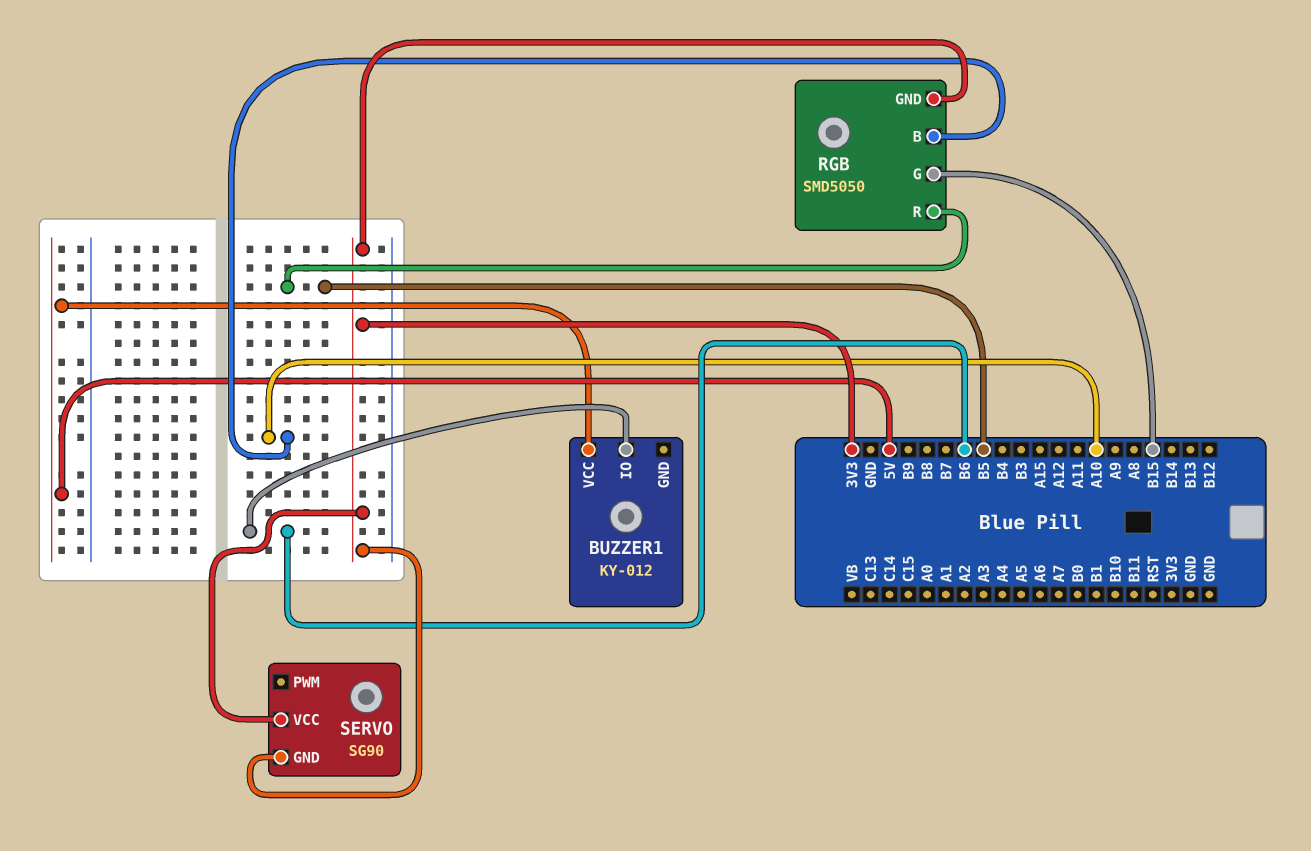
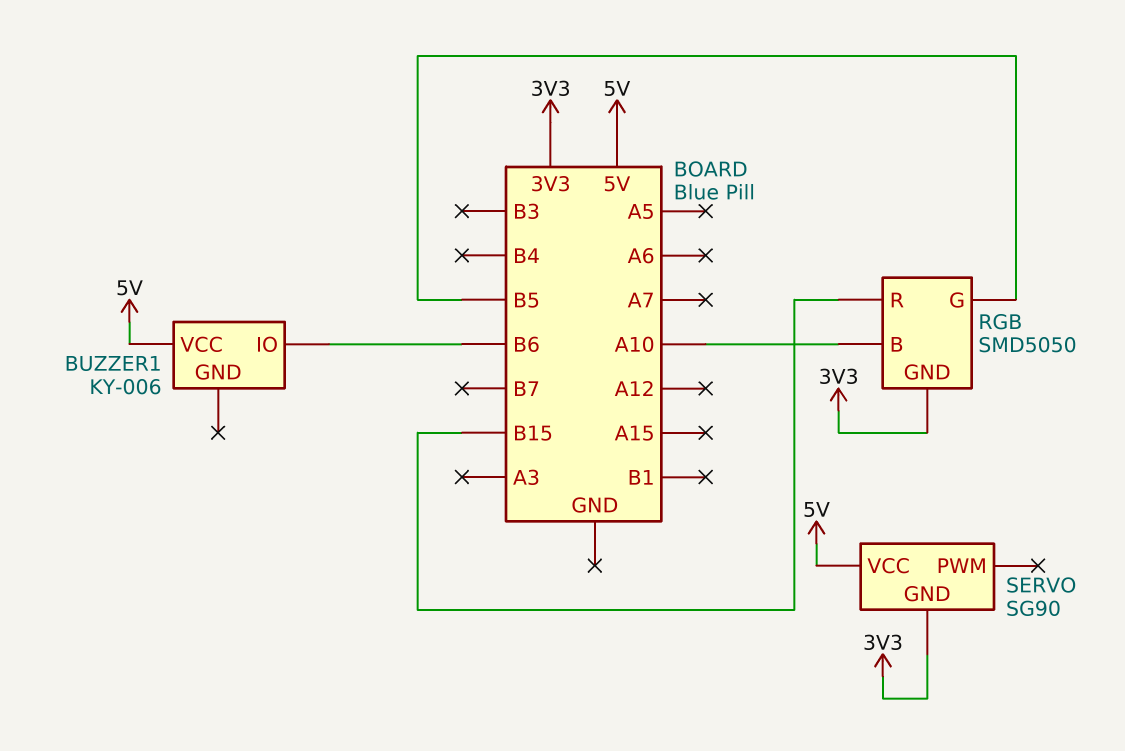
BUZZER1: KY-012 -> KY-006
RGB pin G: B15 -> B5
RGB pin R: B5 -> B15
SERVO pin VCC: 3V3 -> 5V

